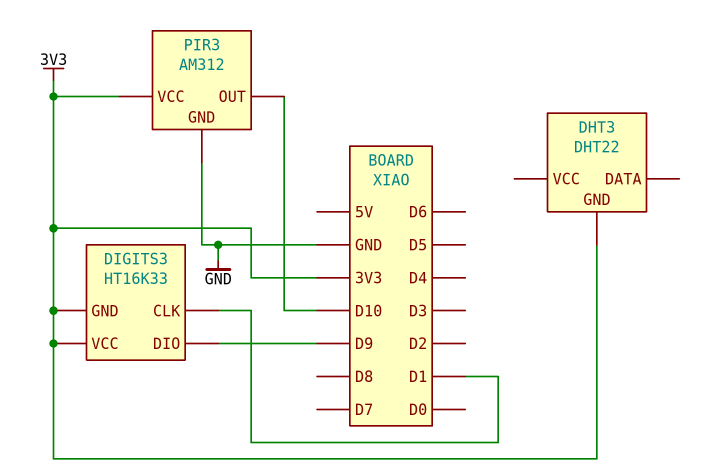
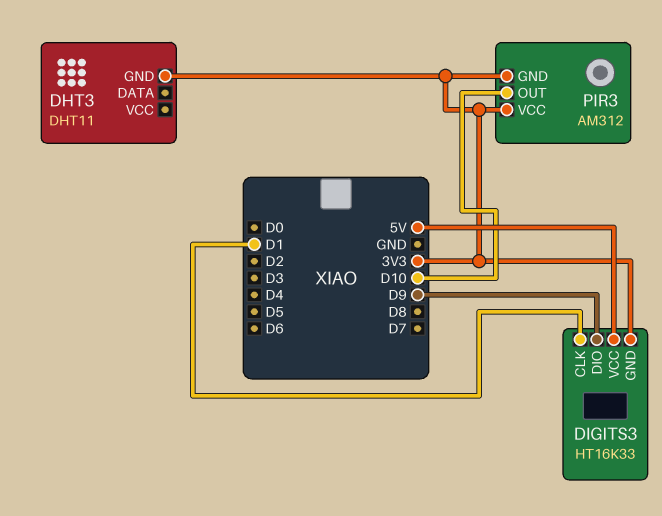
DHT3: DHT22 -> DHT11
DIGITS3 pin VCC: 3V3 -> 5V
PIR3 pin GND: GND -> 3V3

